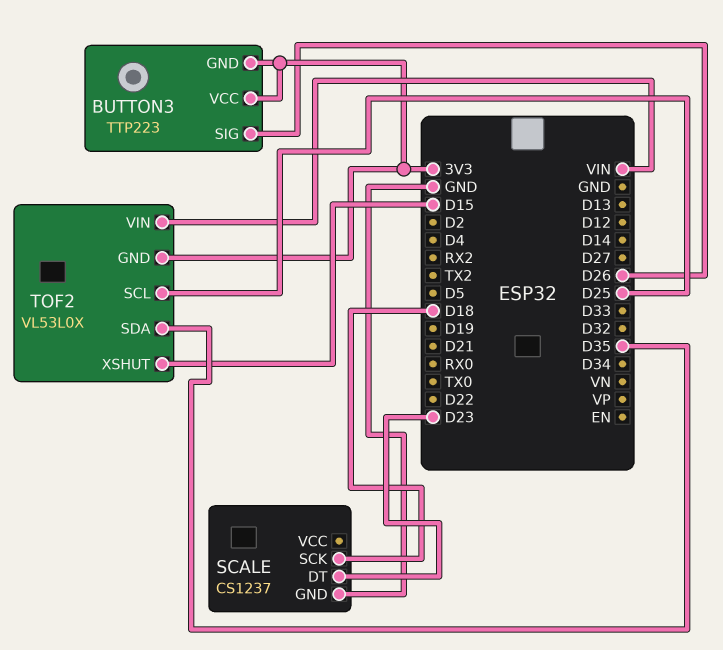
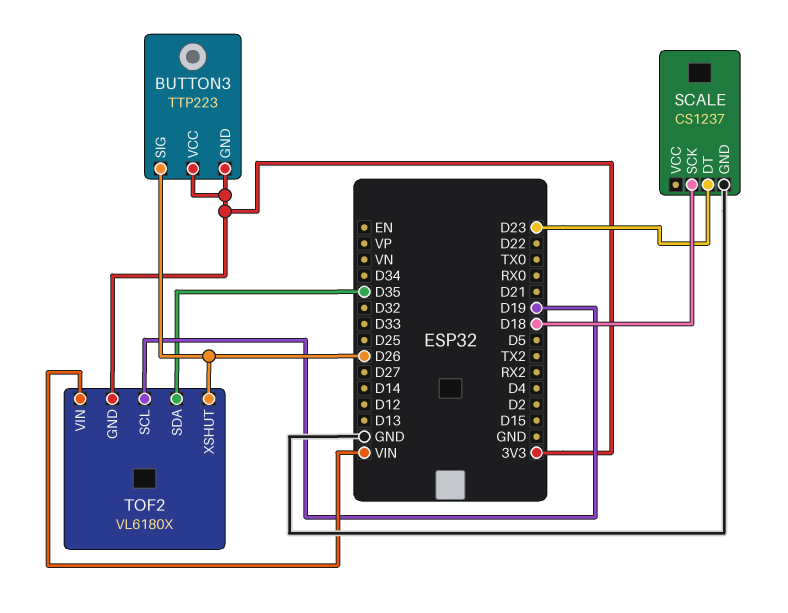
TOF2: VL53L0X -> VL6180X
TOF2 pin SCL: D25 -> D19
TOF2 pin XSHUT: D15 -> D26

